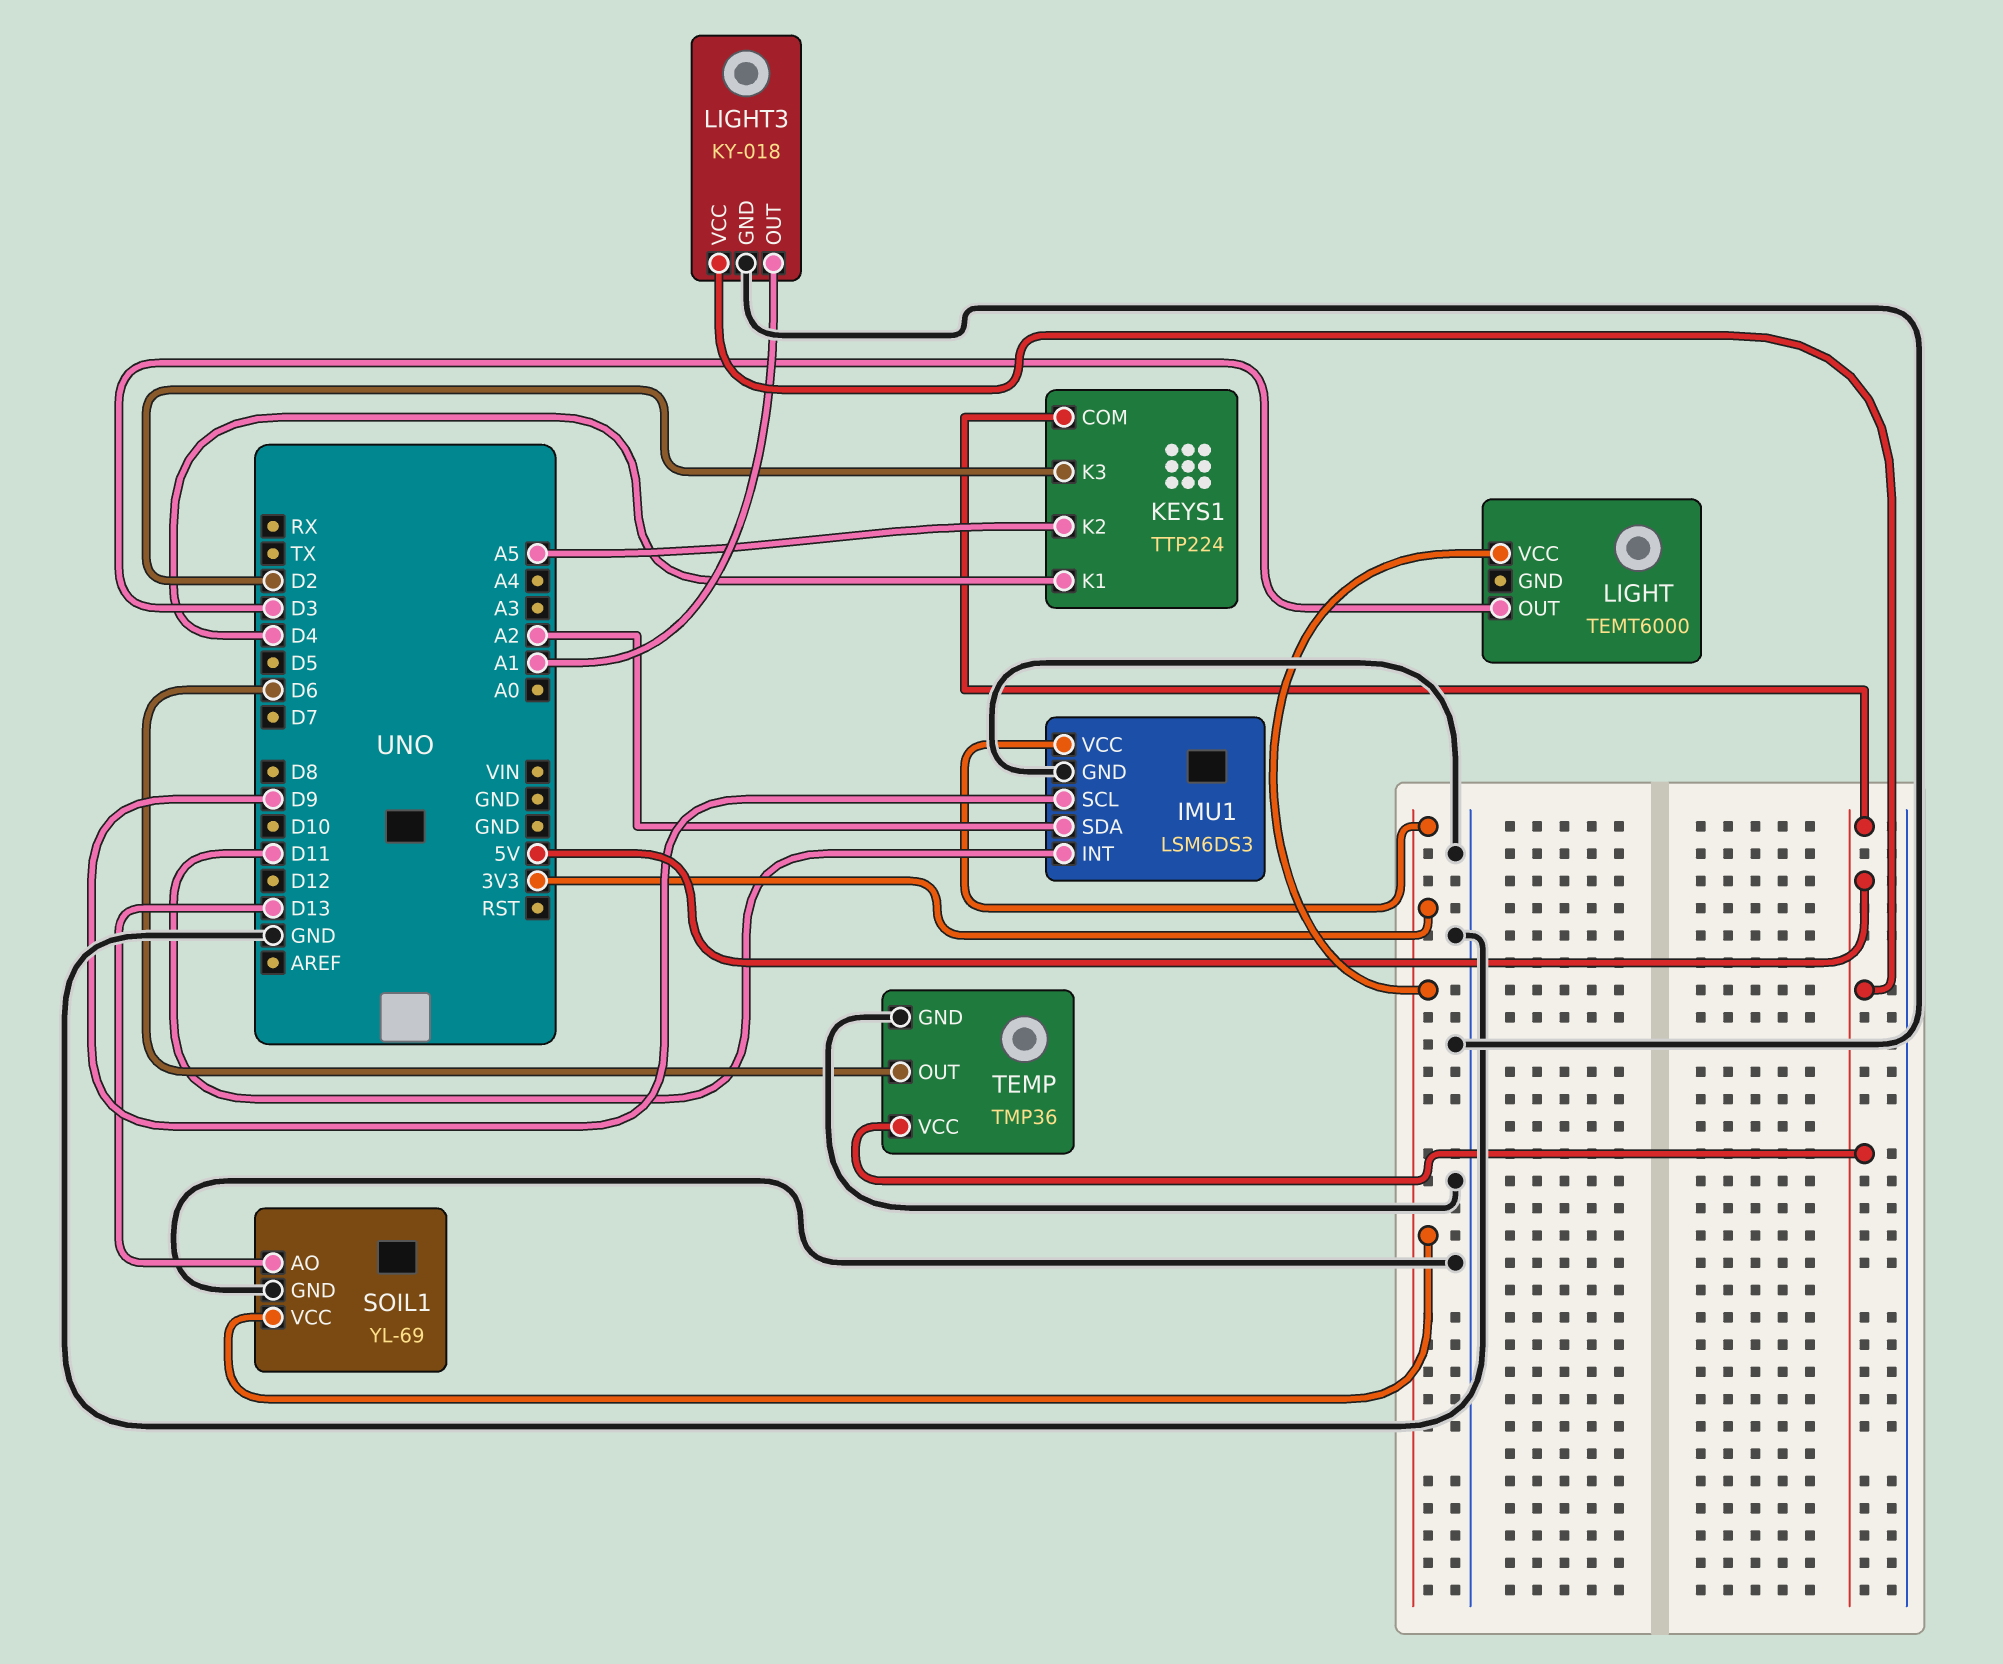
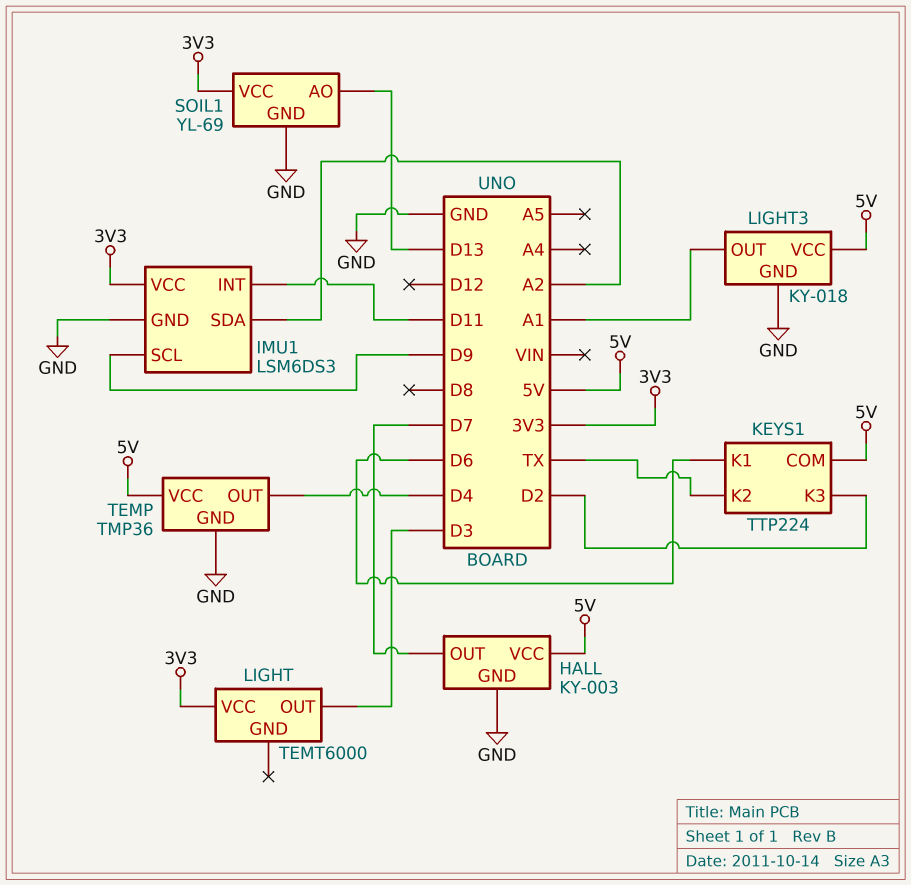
HALL: none -> KY-003
HALL pin GND: none -> GND
HALL pin OUT: none -> D7
HALL pin VCC: none -> 5V
KEYS1 pin K1: D4 -> D6
KEYS1 pin K2: A5 -> TX
TEMP pin OUT: D6 -> D4

